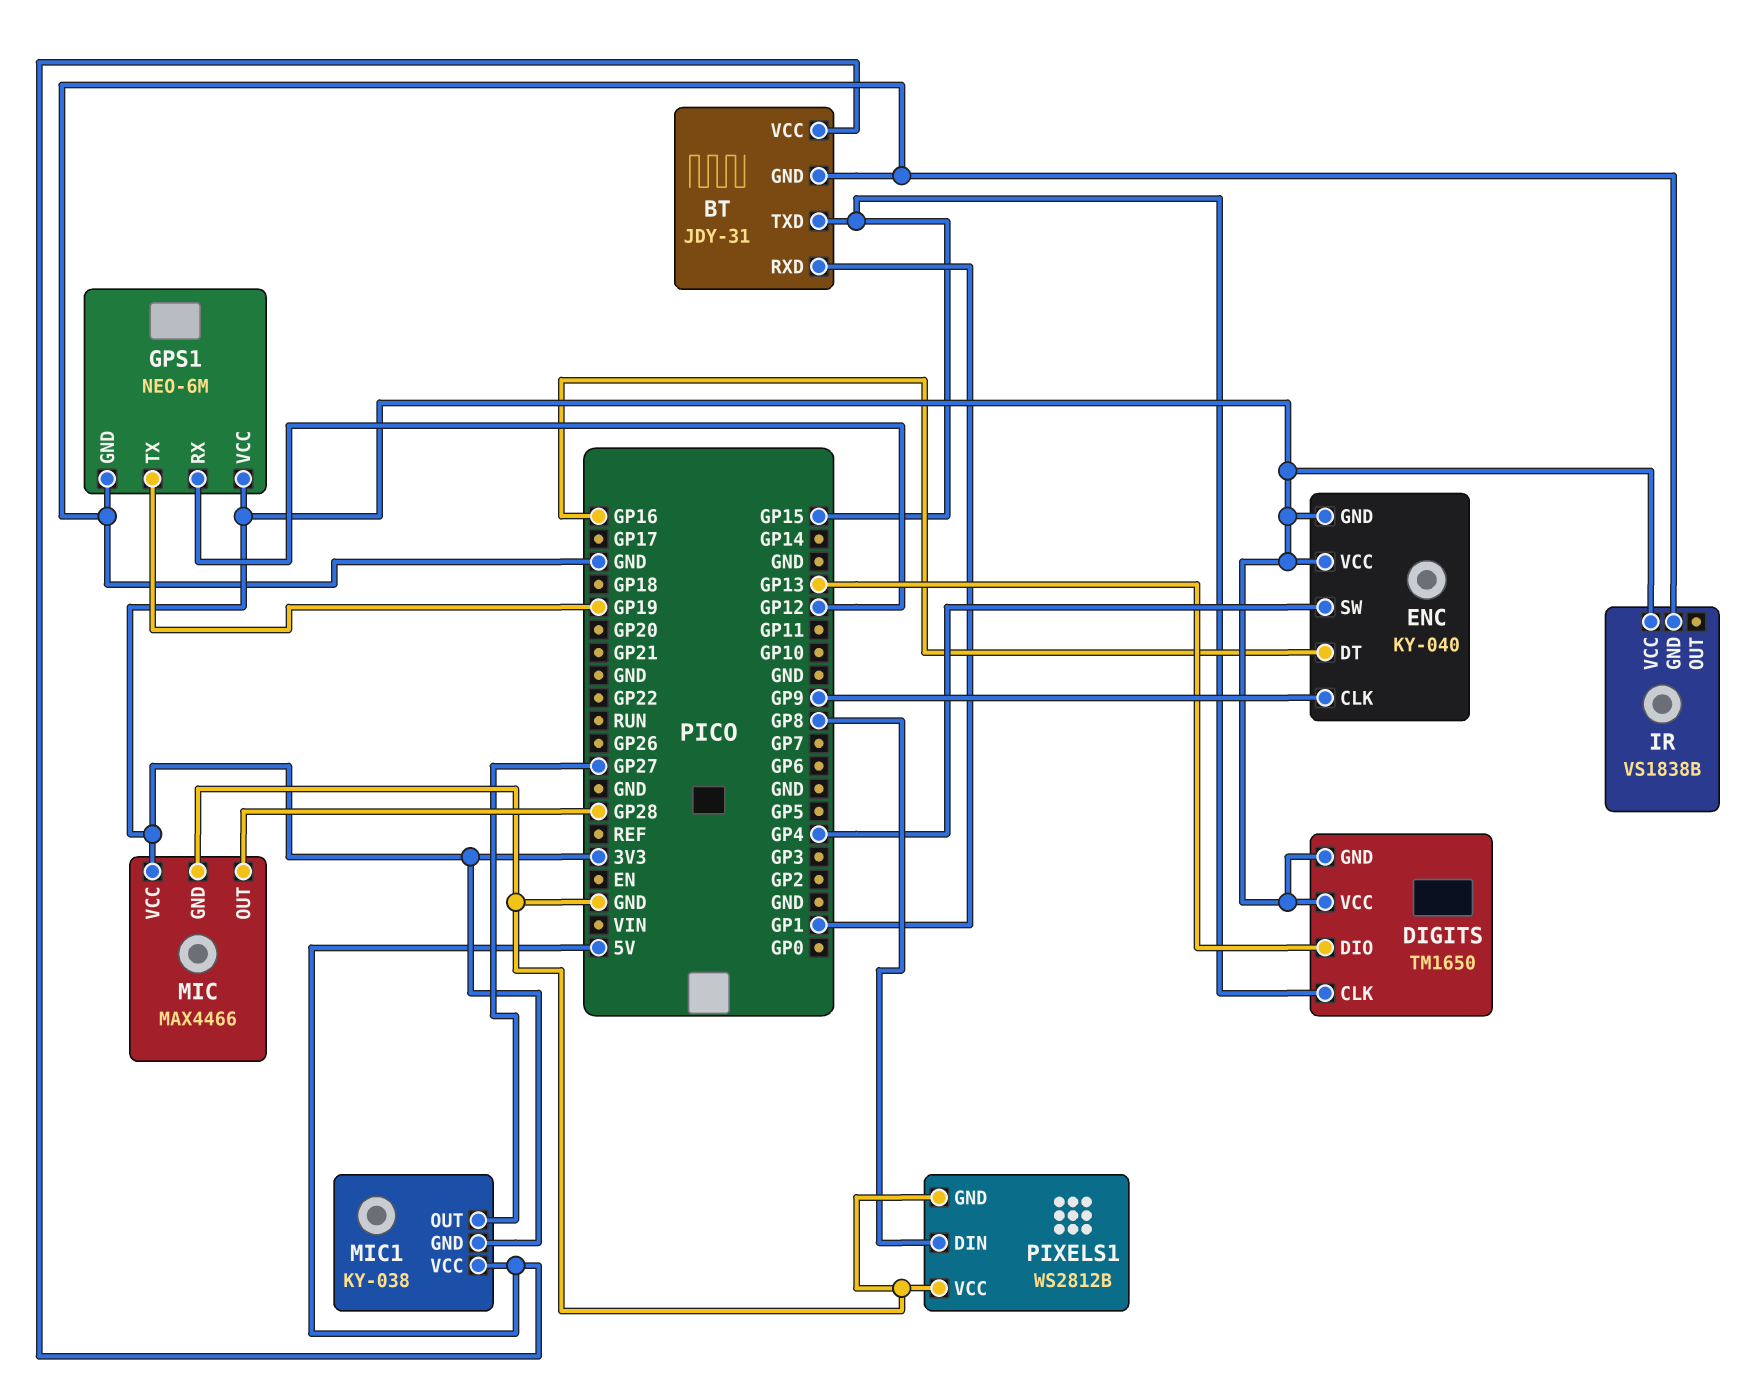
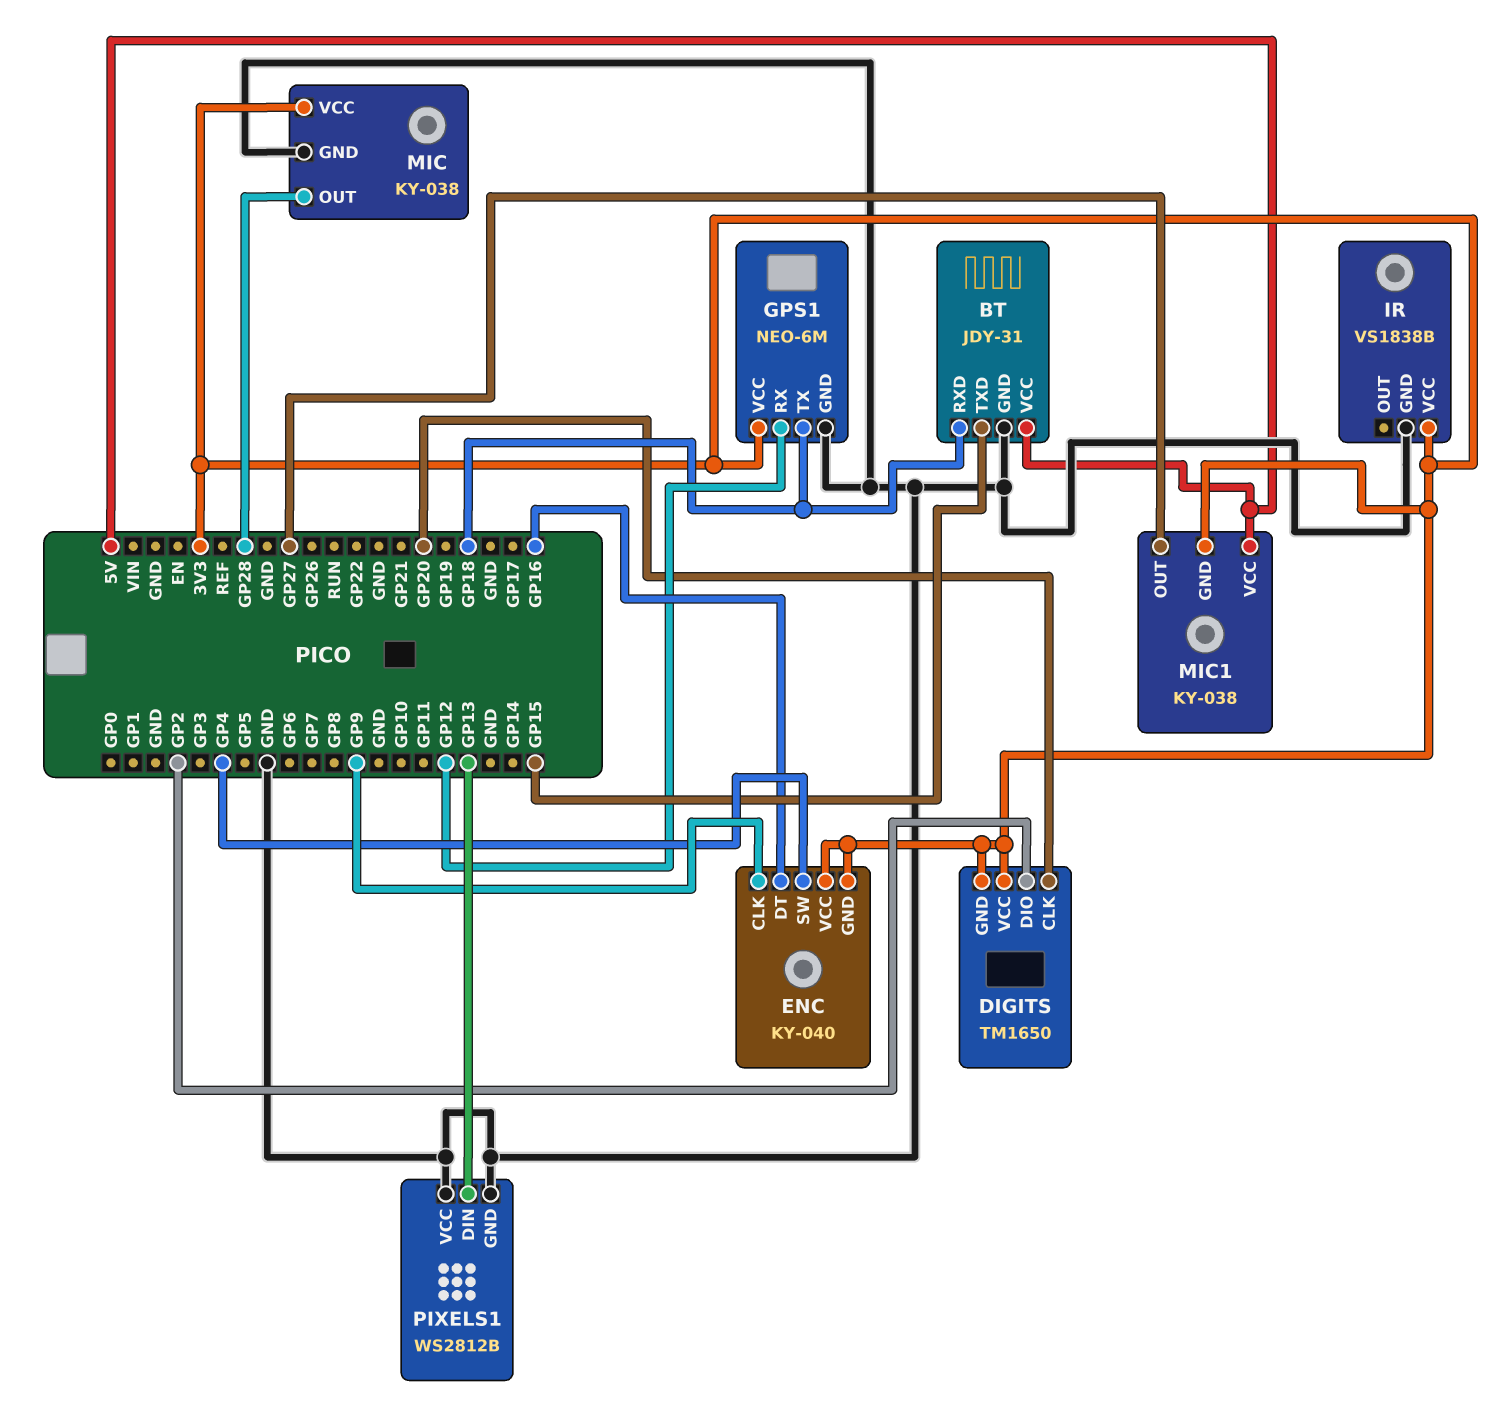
BT pin RXD: GP1 -> GP18
DIGITS pin CLK: GP15 -> GP20
DIGITS pin DIO: GP13 -> GP2
GPS1 pin TX: GP19 -> GP18
MIC: MAX4466 -> KY-038
PIXELS1 pin DIN: GP8 -> GP13

